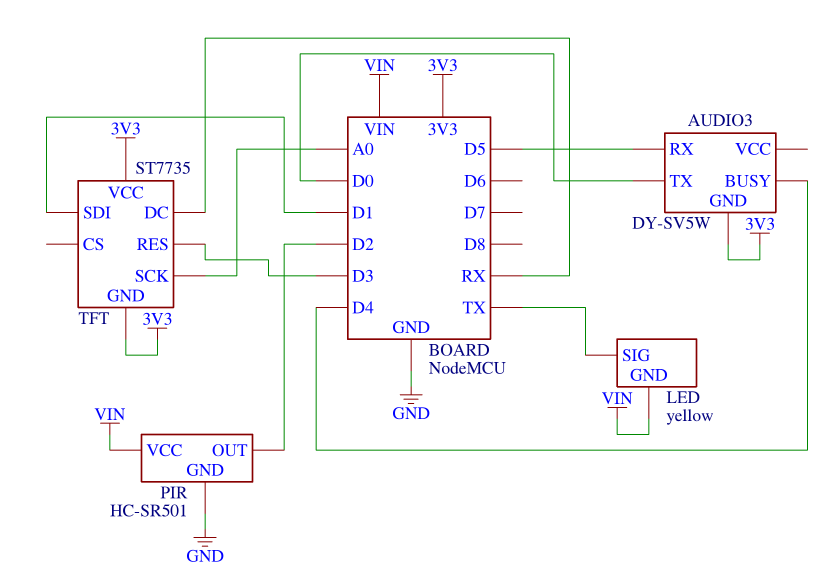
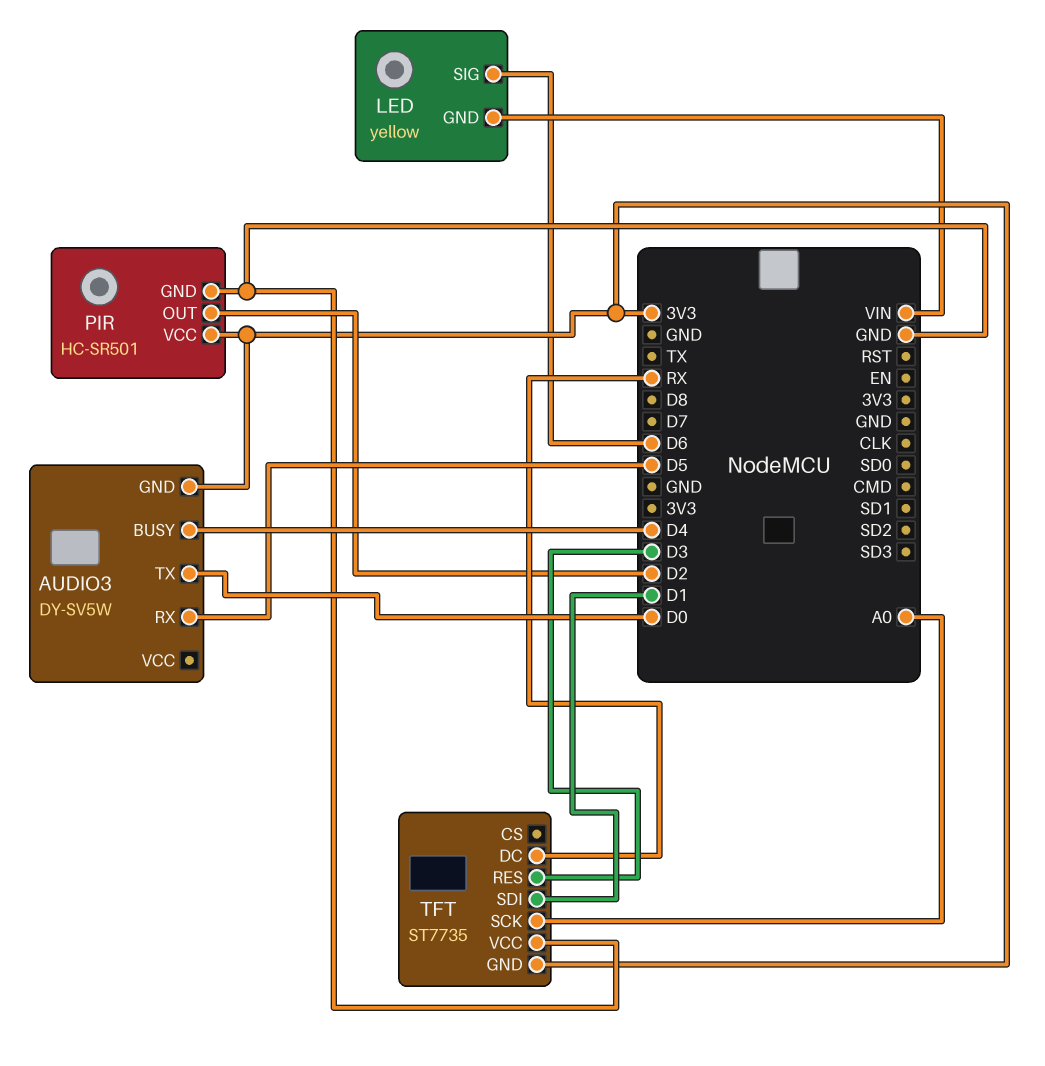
LED pin SIG: TX -> D6
PIR pin VCC: VIN -> 3V3
TFT pin VCC: 3V3 -> GND

